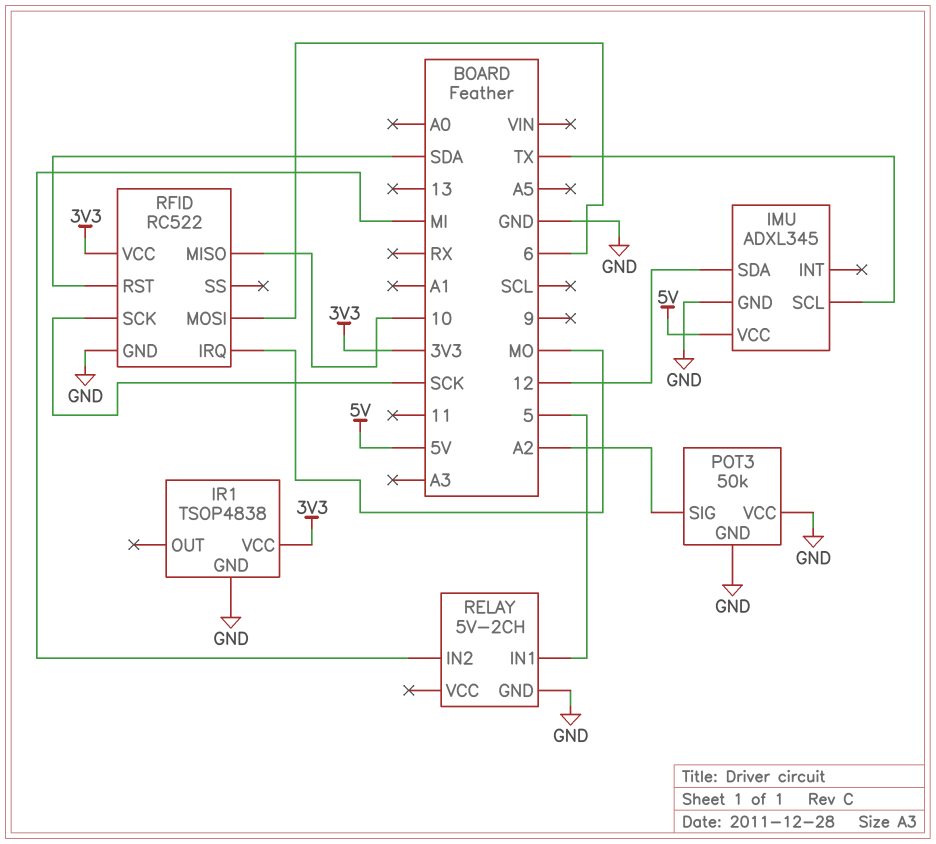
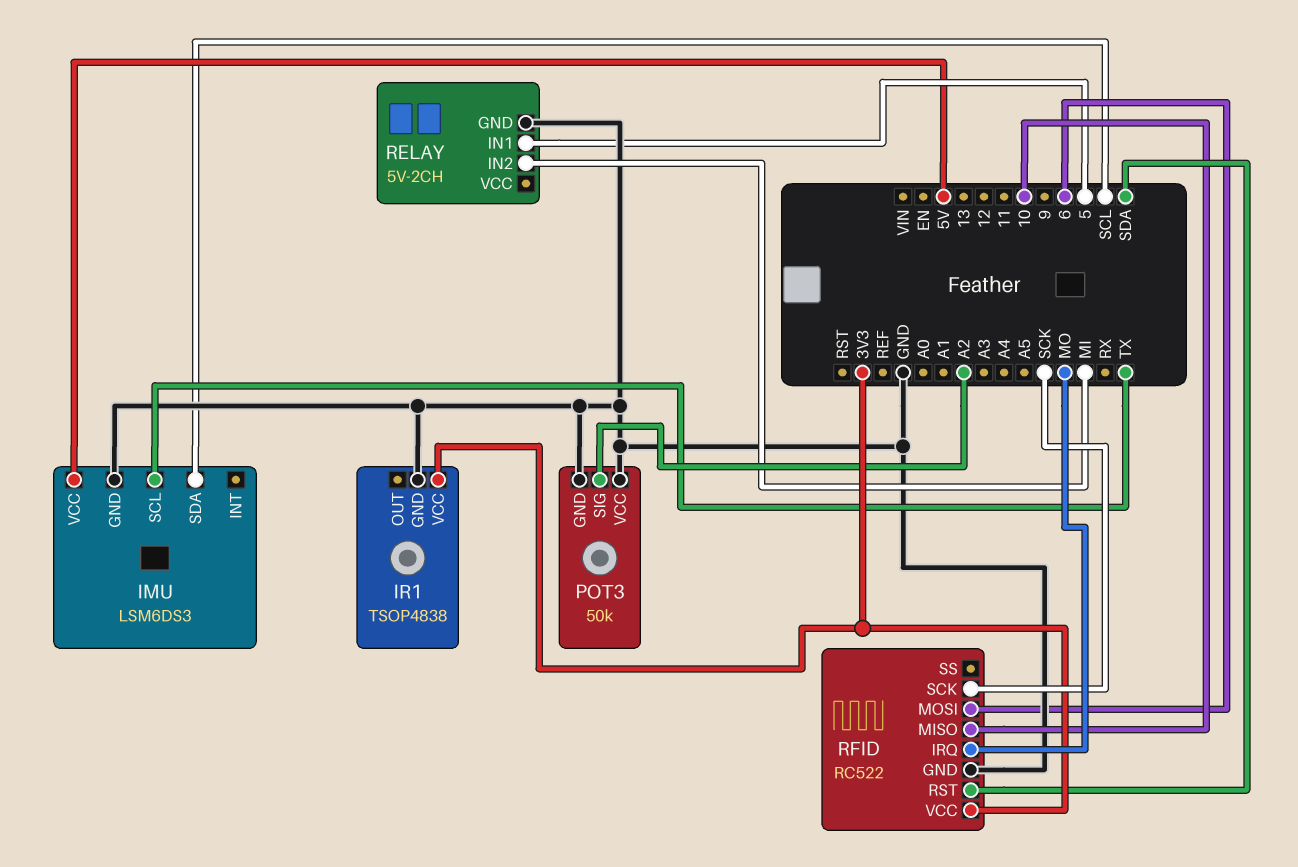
IMU: ADXL345 -> LSM6DS3
IMU pin SDA: 12 -> SCL

